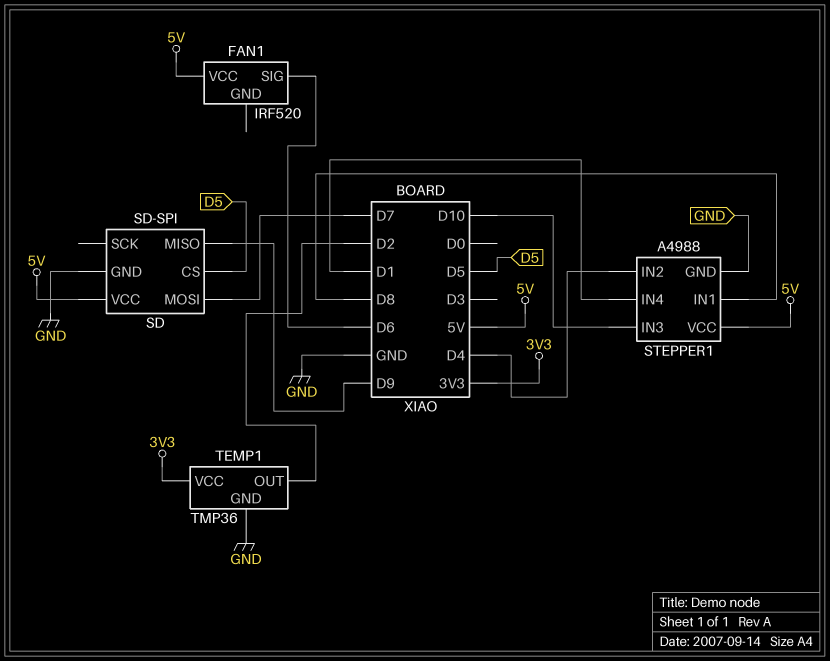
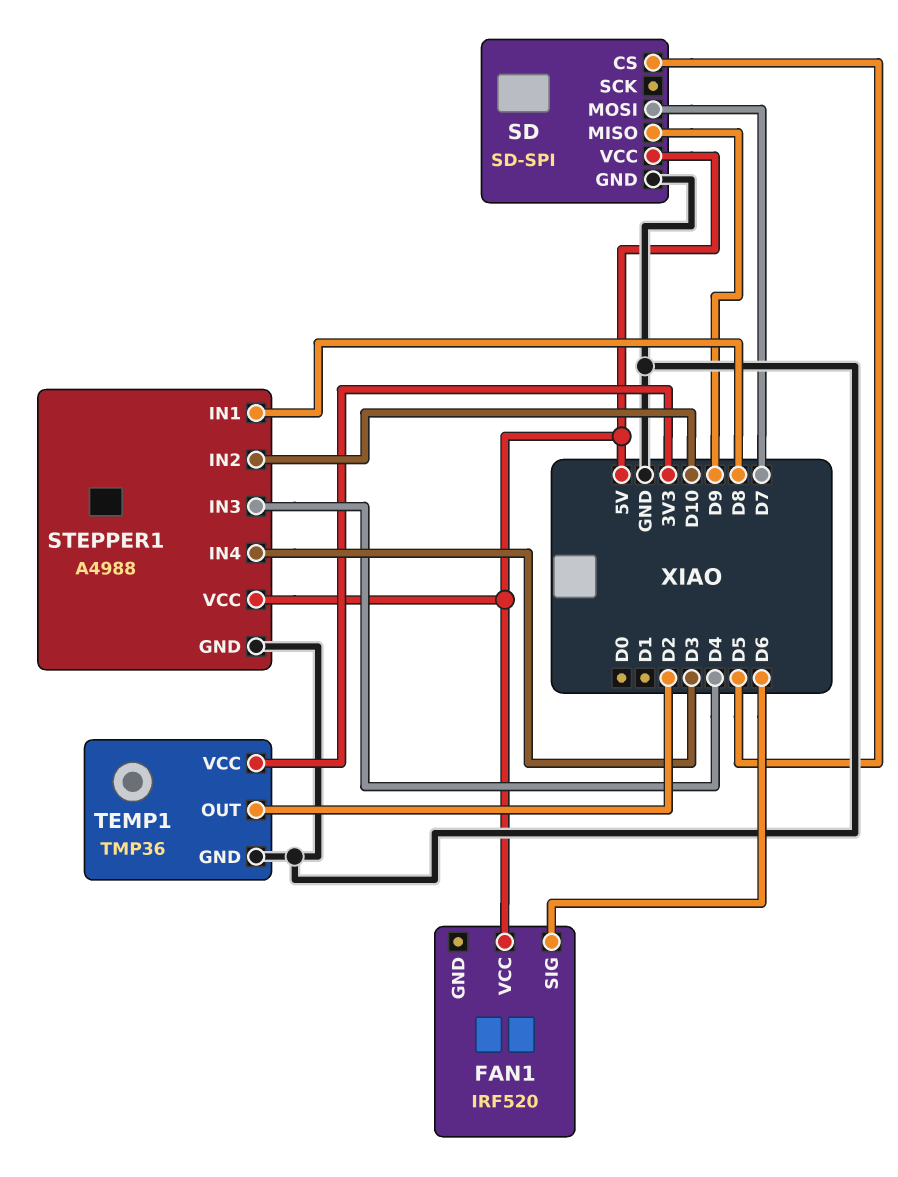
STEPPER1 pin IN2: D4 -> D10
STEPPER1 pin IN3: D10 -> D4
STEPPER1 pin IN4: D1 -> D3

